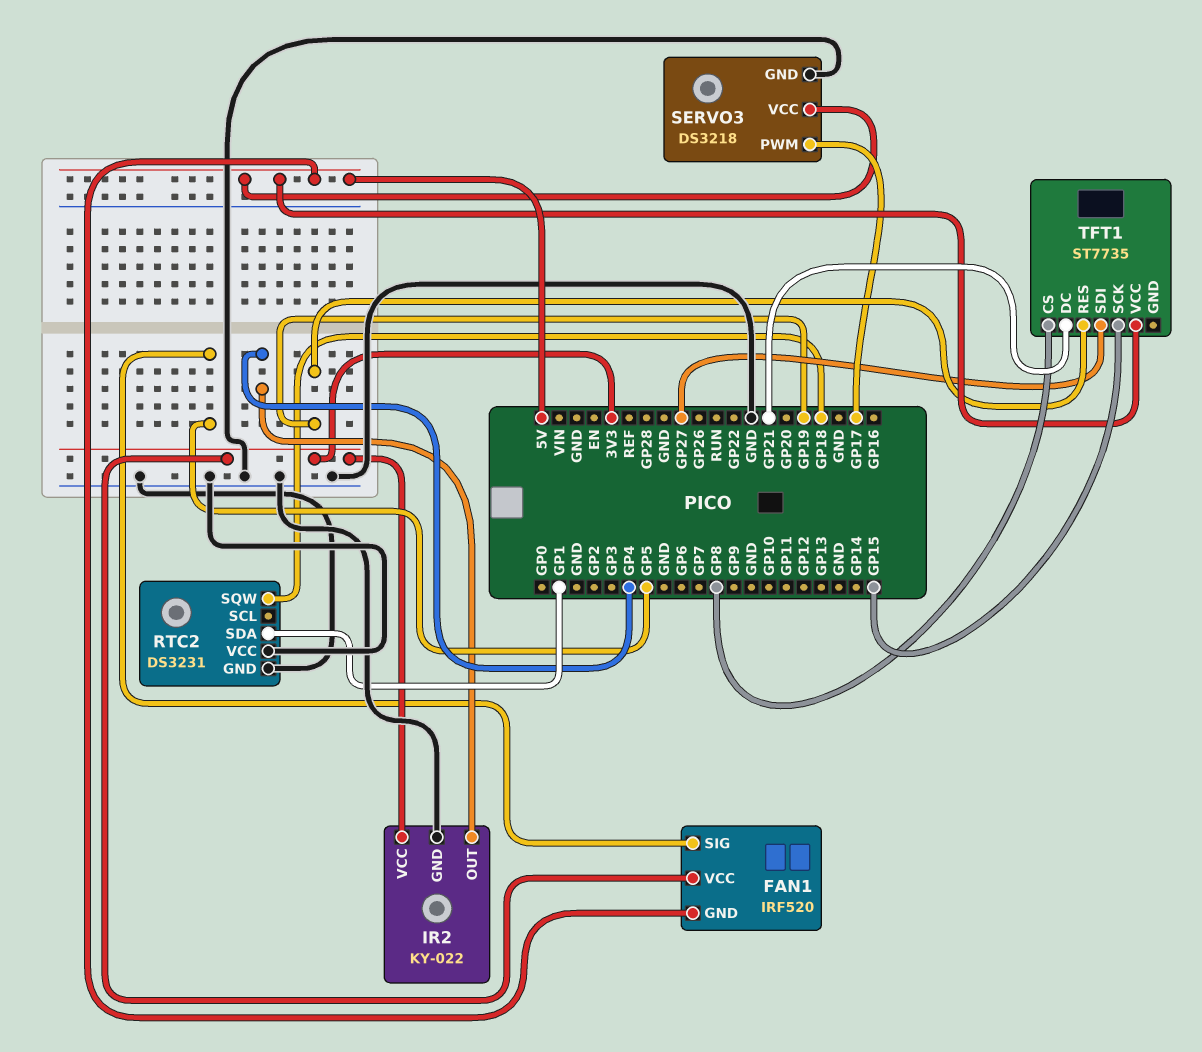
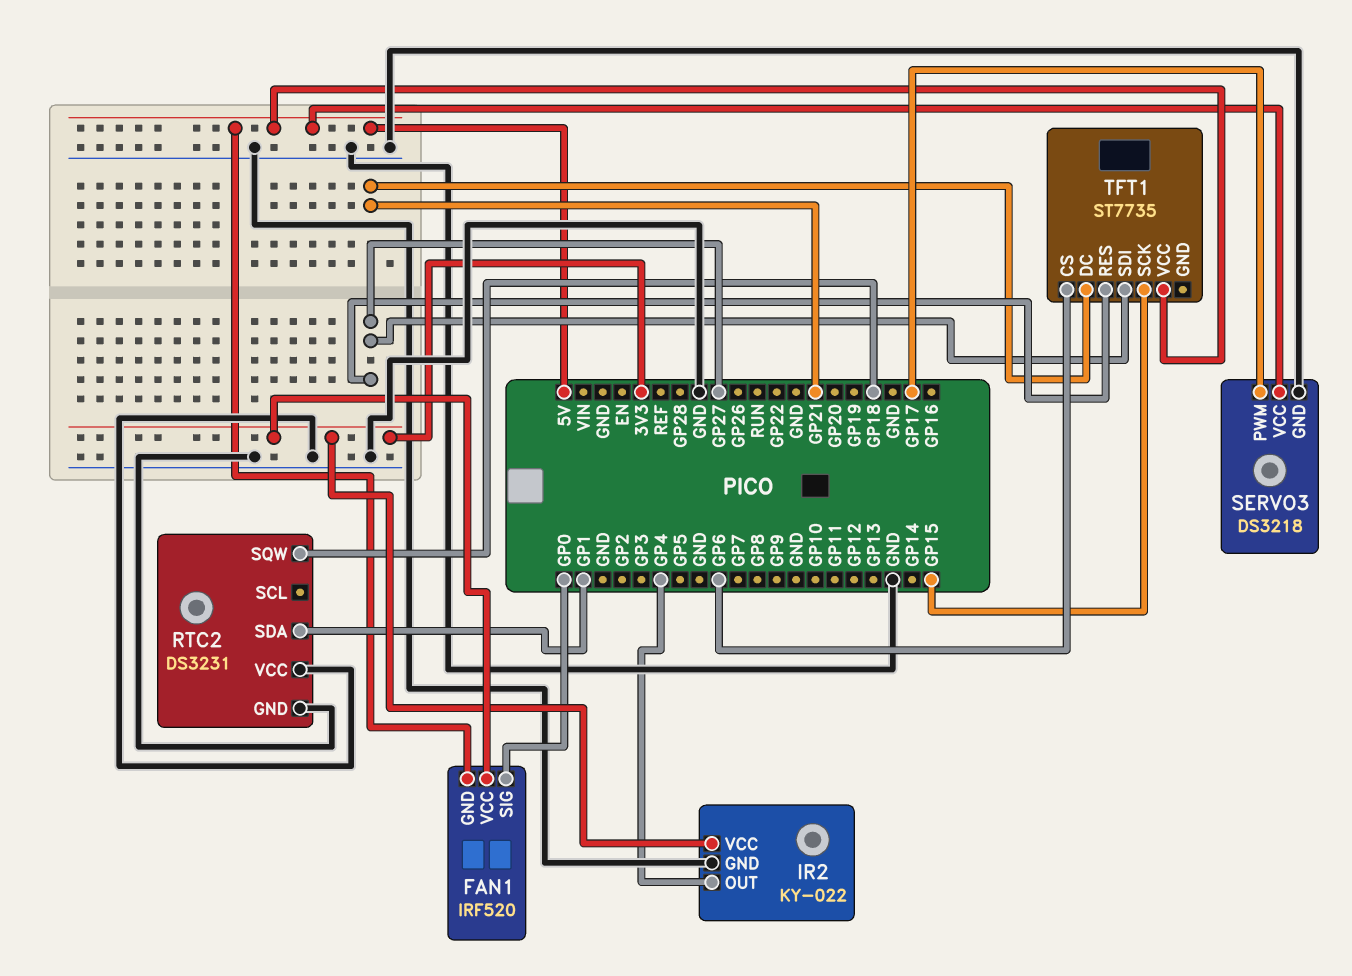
FAN1 pin SIG: GP5 -> GP0
TFT1 pin CS: GP8 -> GP6
TFT1 pin RES: GP19 -> GP27

